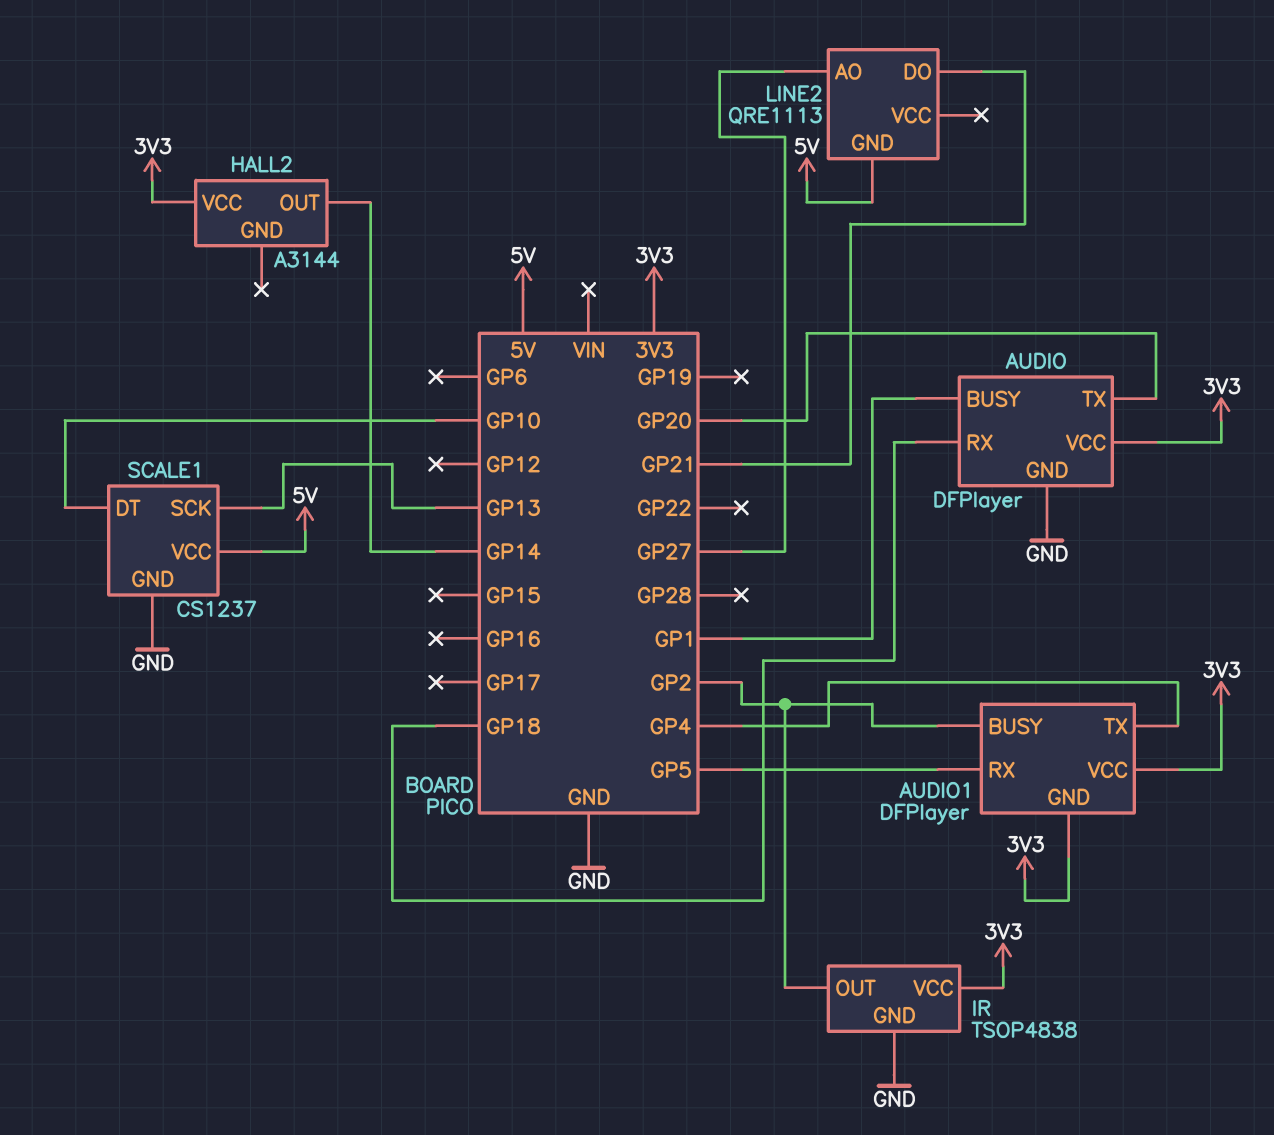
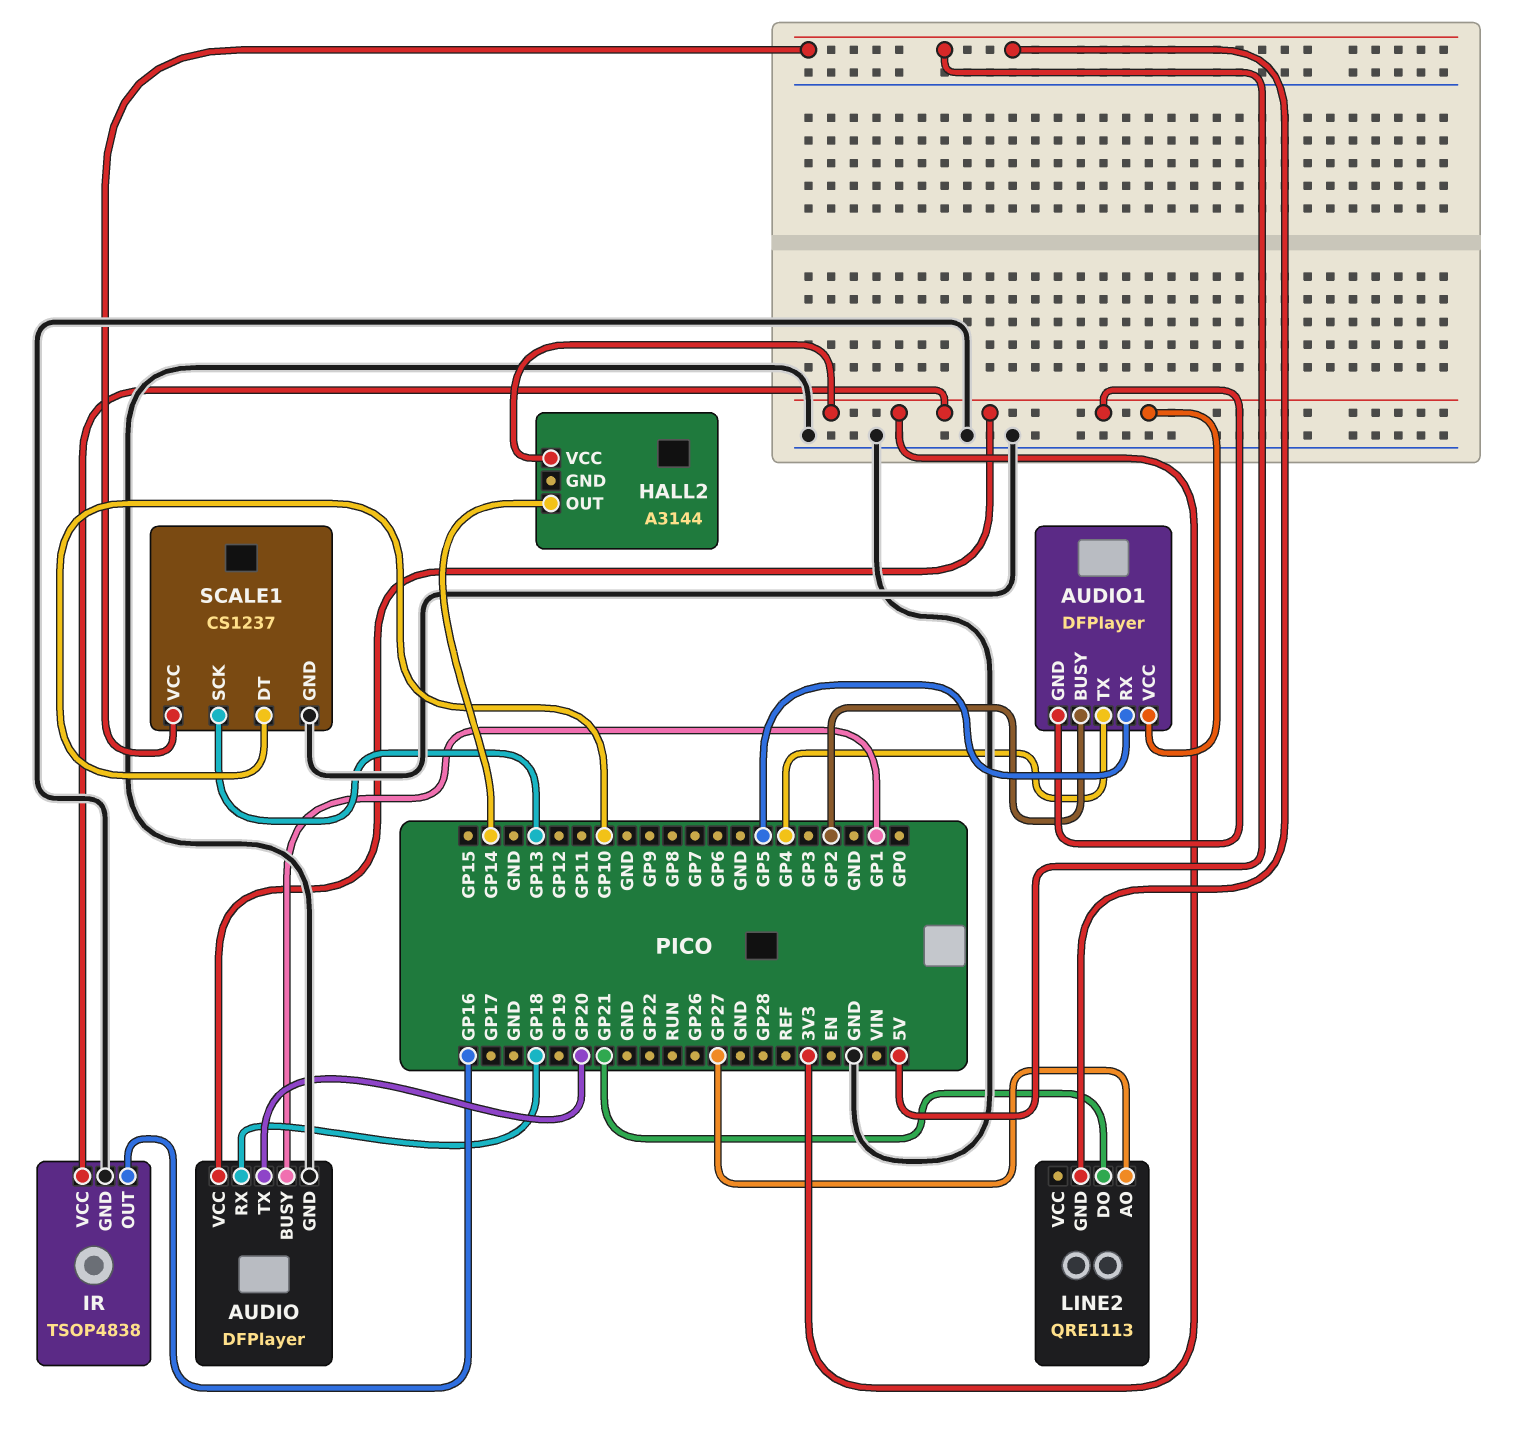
IR pin OUT: GP2 -> GP16

